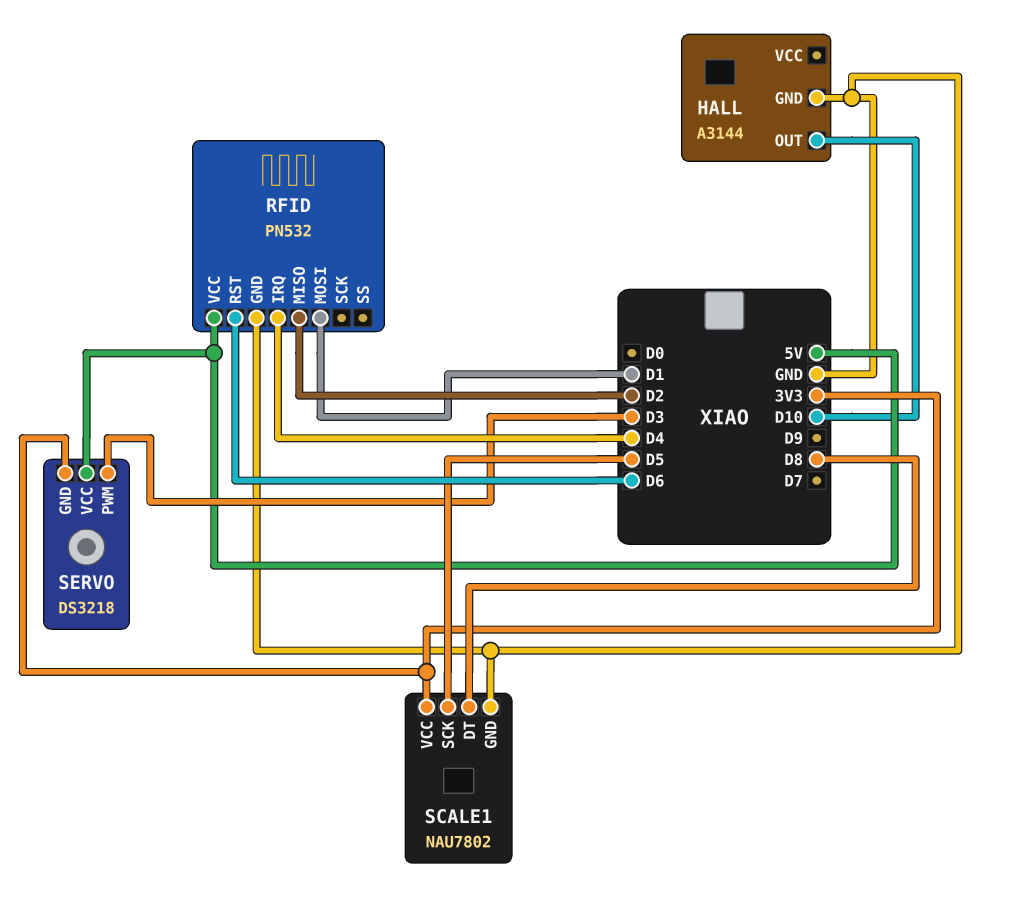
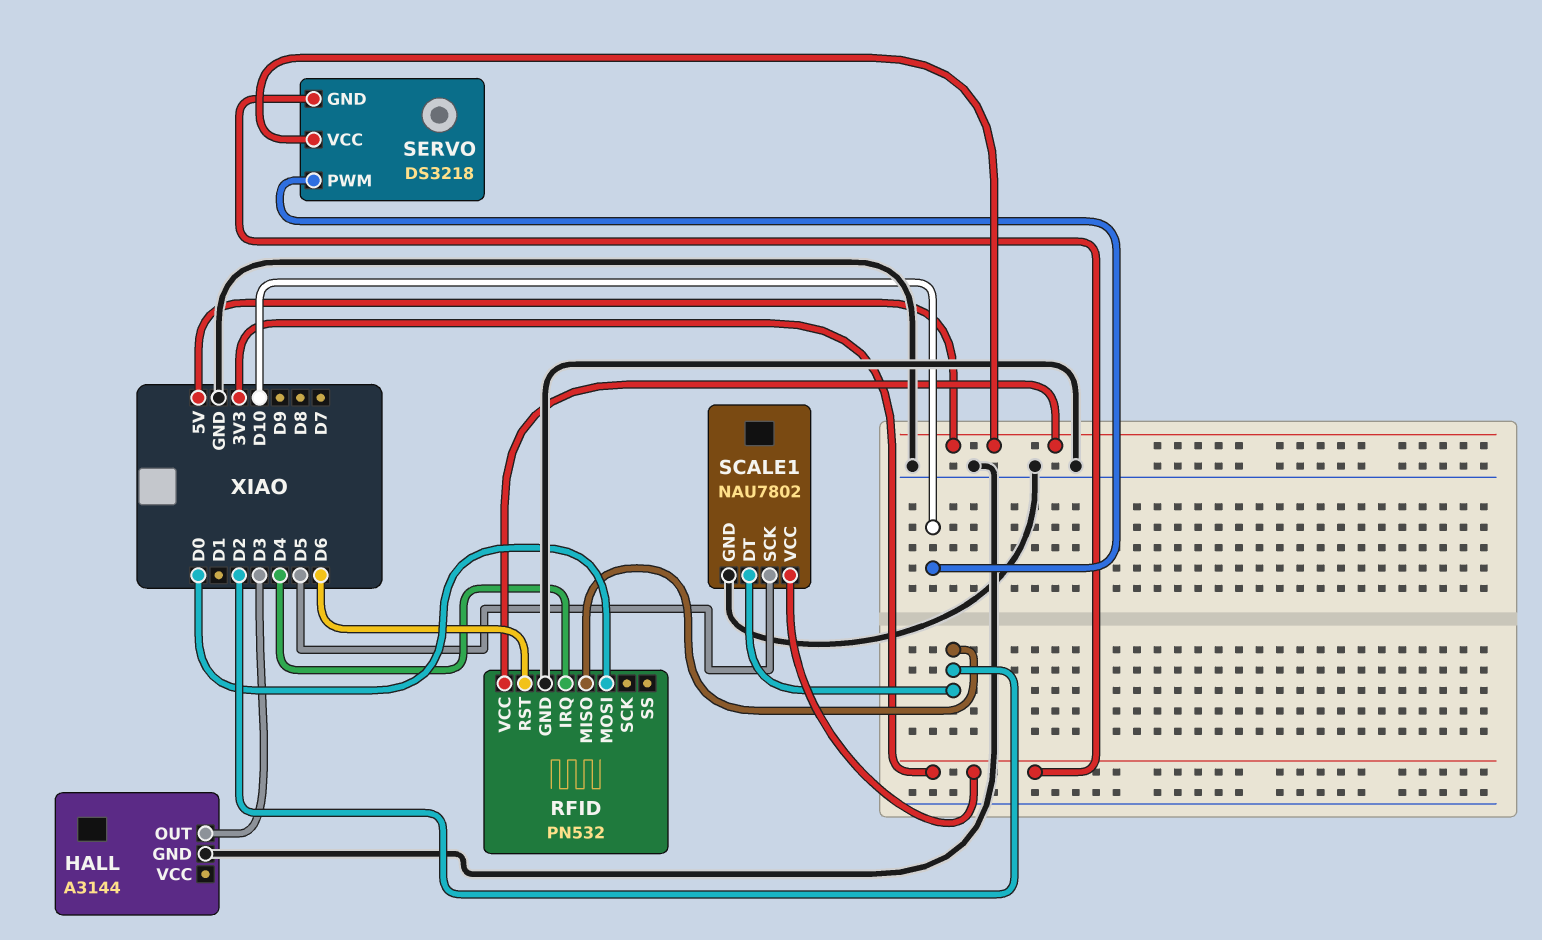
HALL pin OUT: D10 -> D3
RFID pin MOSI: D1 -> D0
SCALE1 pin DT: D8 -> D2
SERVO pin PWM: D3 -> D10

